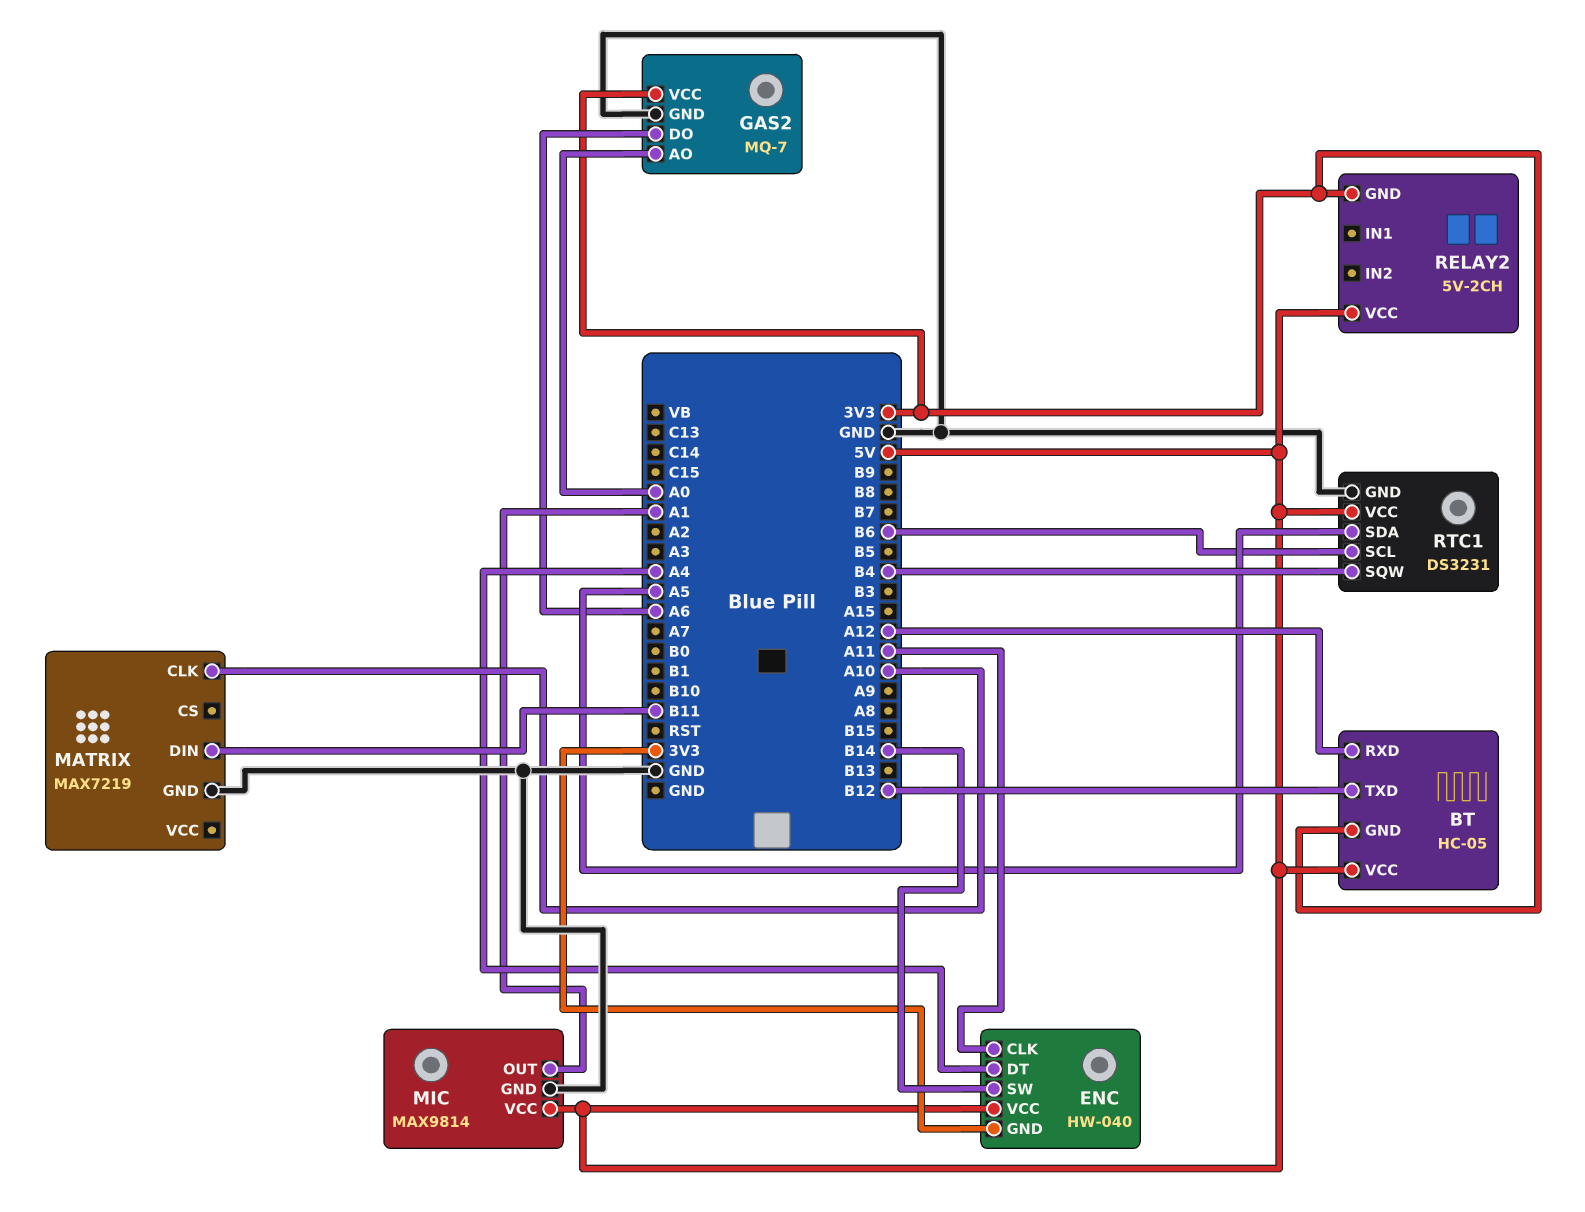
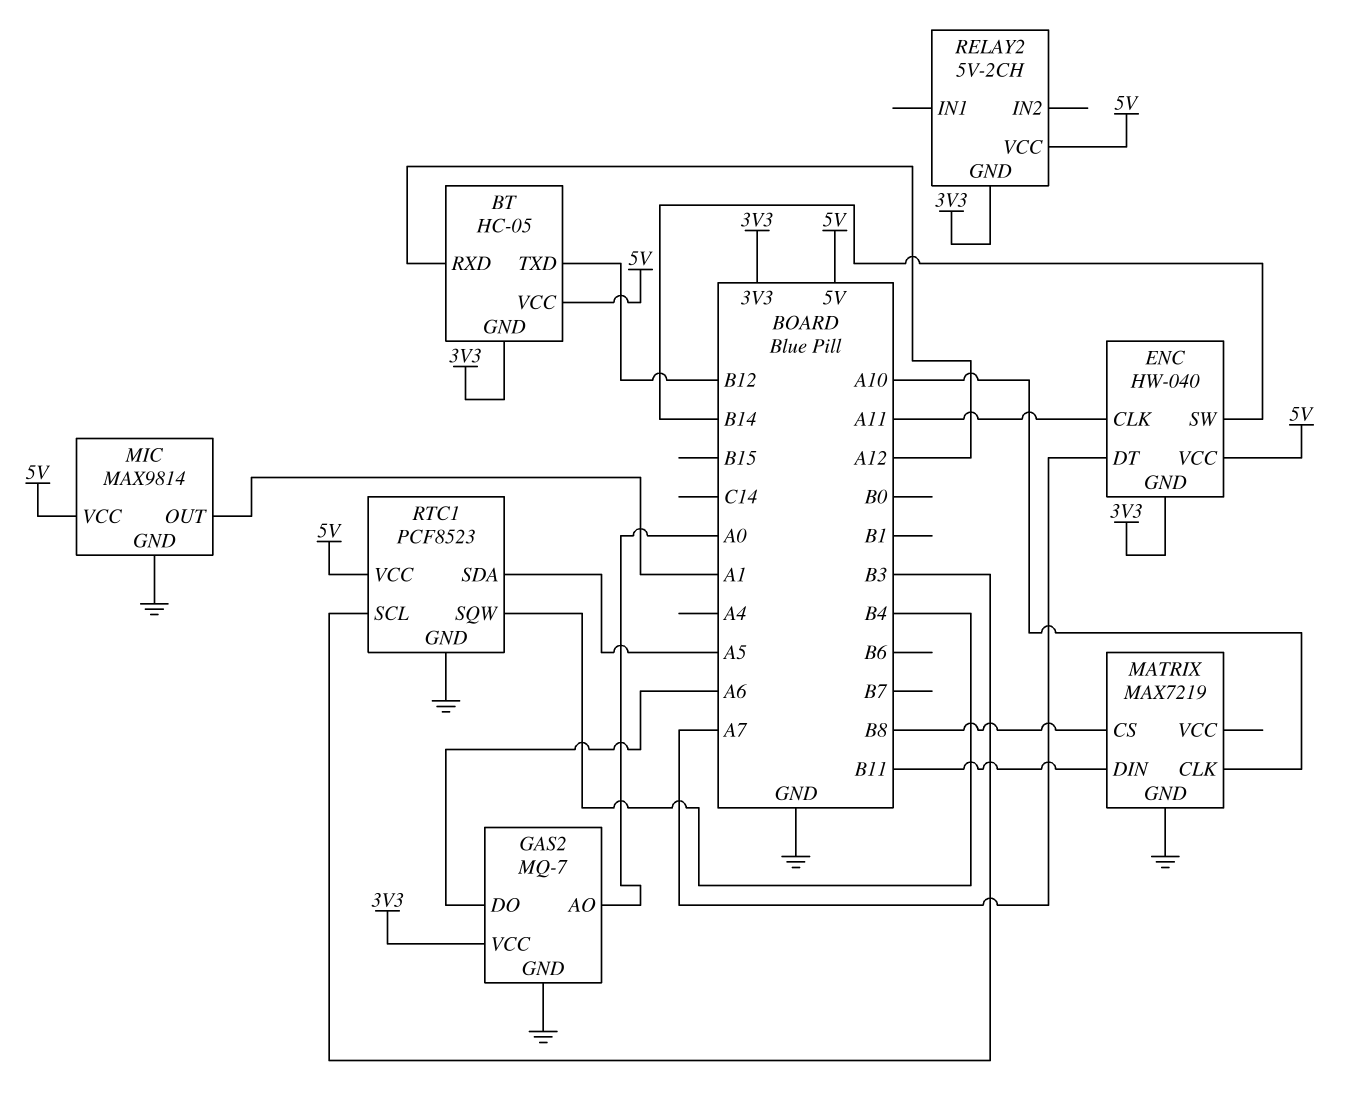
ENC pin DT: A4 -> A7
MATRIX pin CS: none -> B8
RTC1: DS3231 -> PCF8523
RTC1 pin SCL: B6 -> B3

